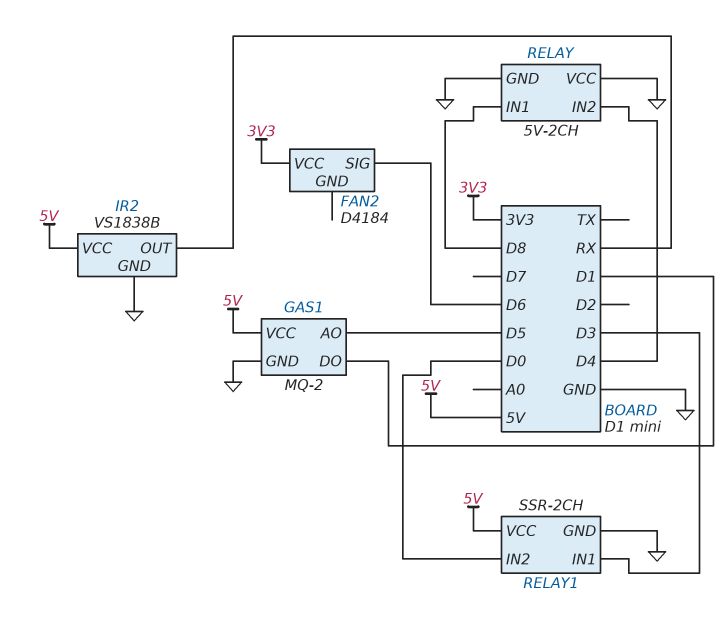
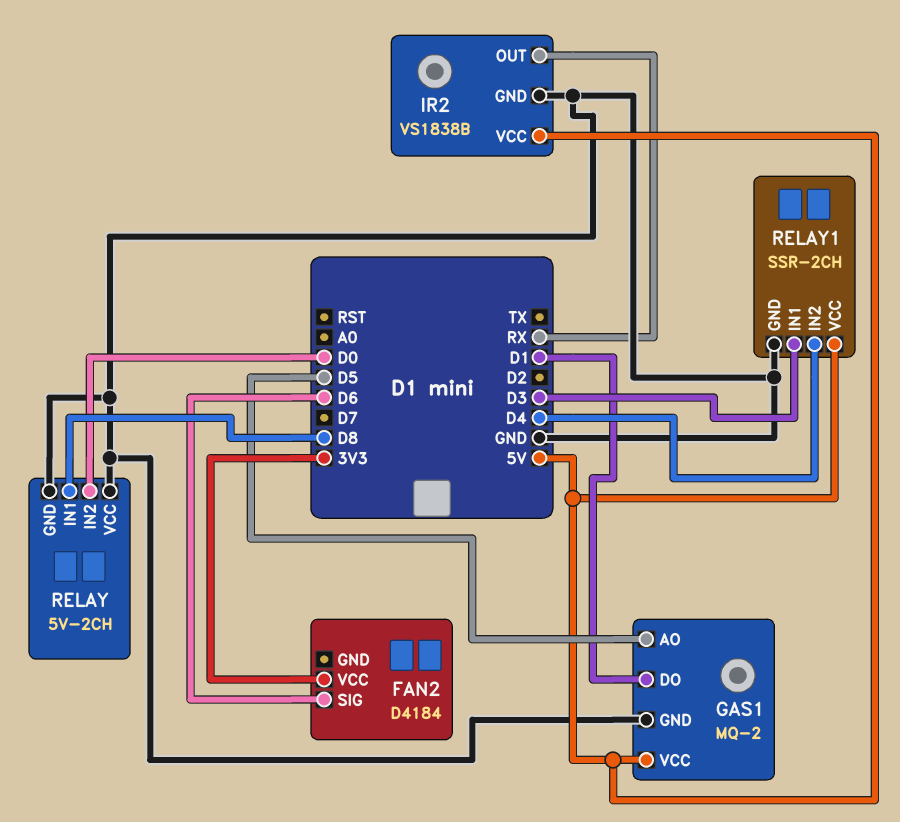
RELAY pin IN2: D4 -> D0
RELAY1 pin IN2: D0 -> D4

